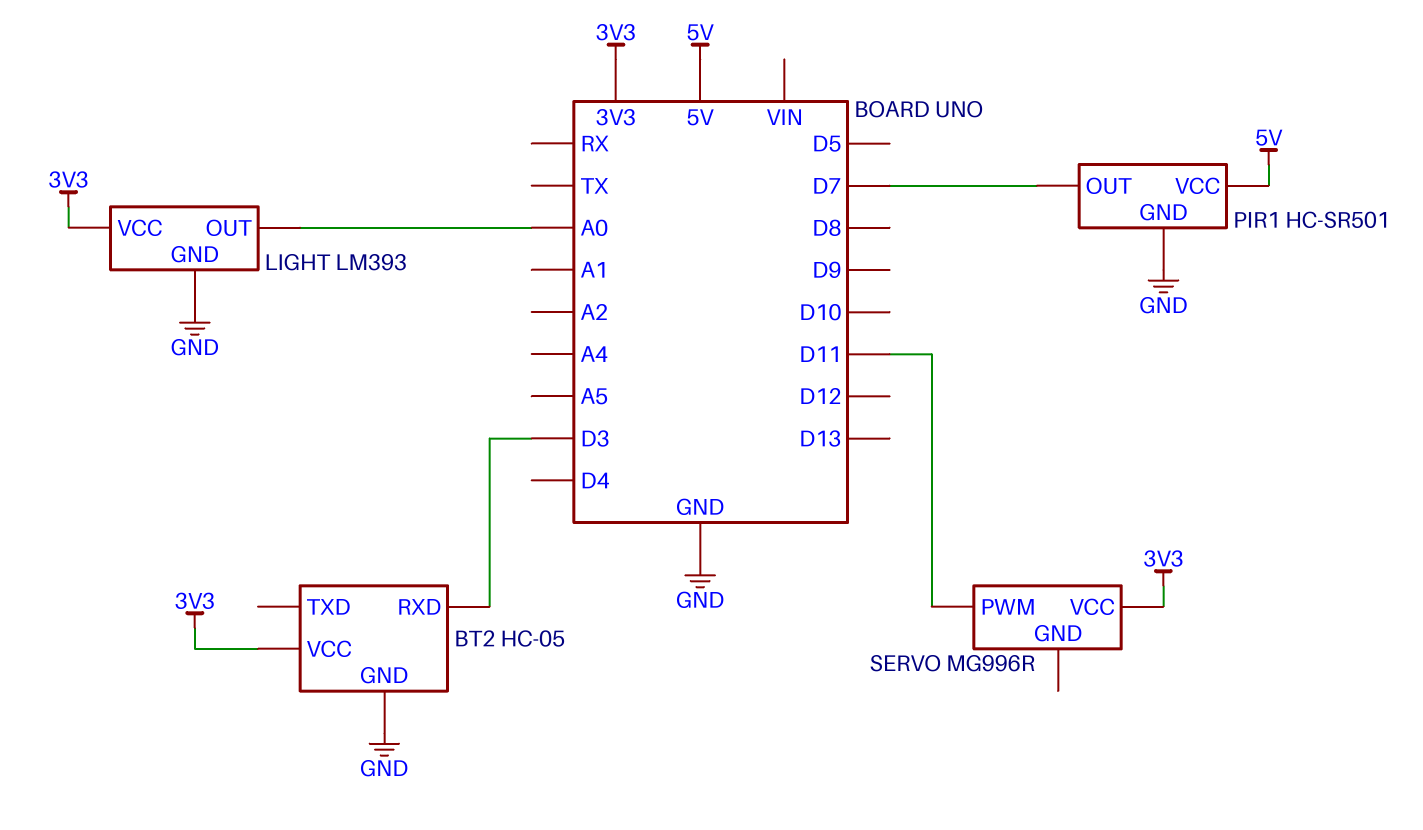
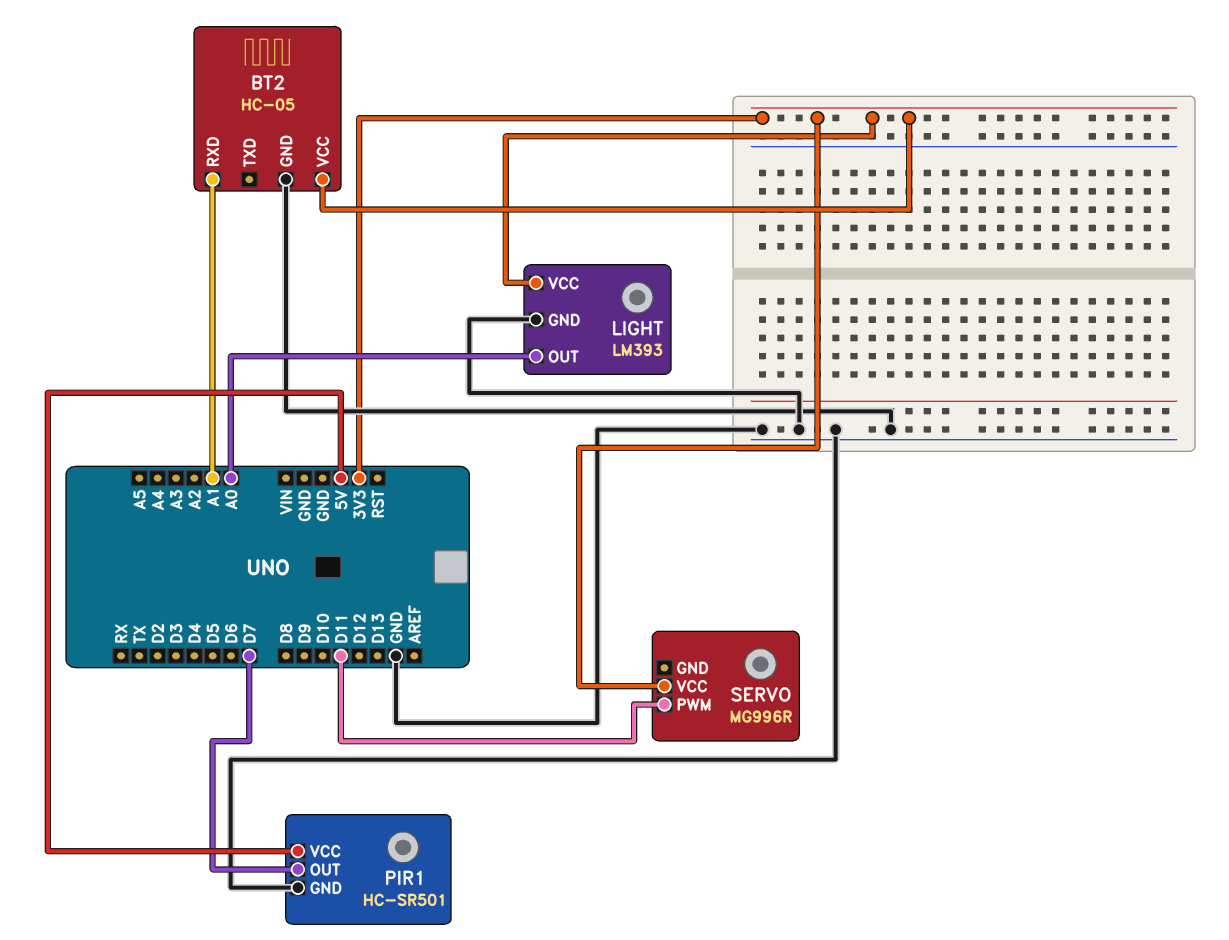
BT2 pin RXD: D3 -> A1

